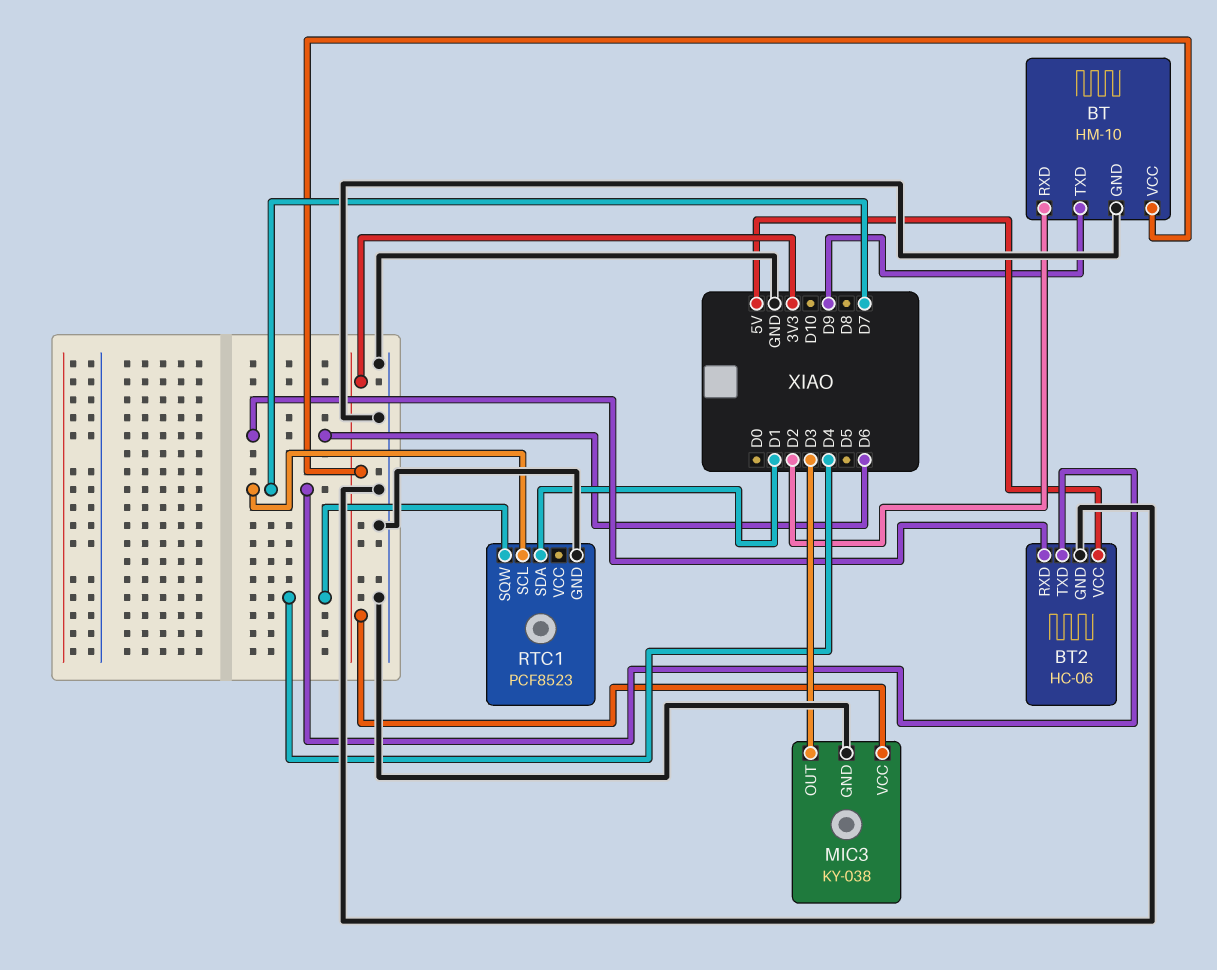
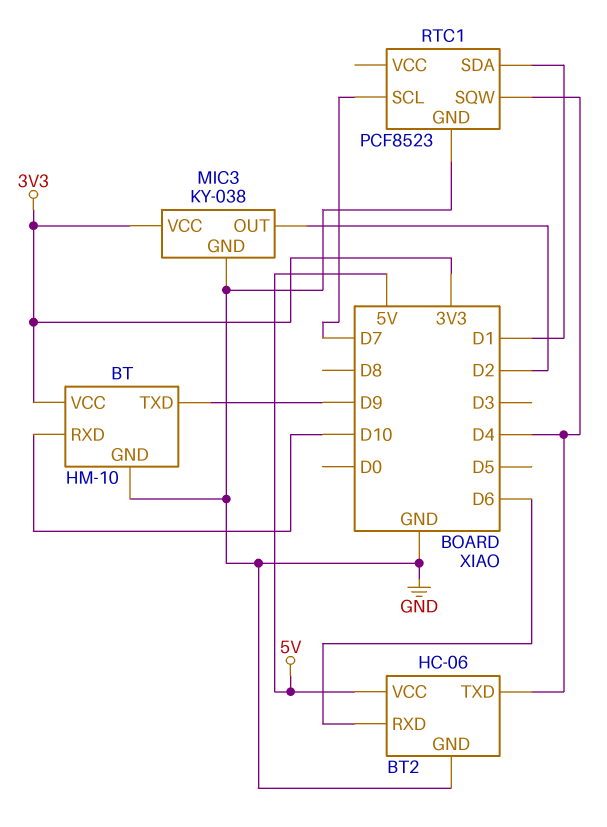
BT pin RXD: D2 -> D10
BT2 pin TXD: D7 -> D4
MIC3 pin OUT: D3 -> D2

